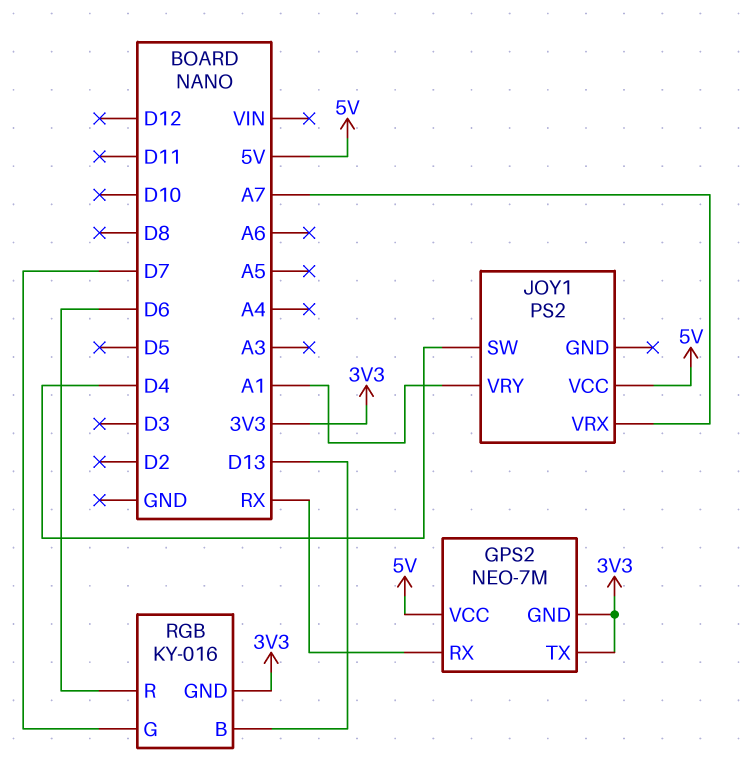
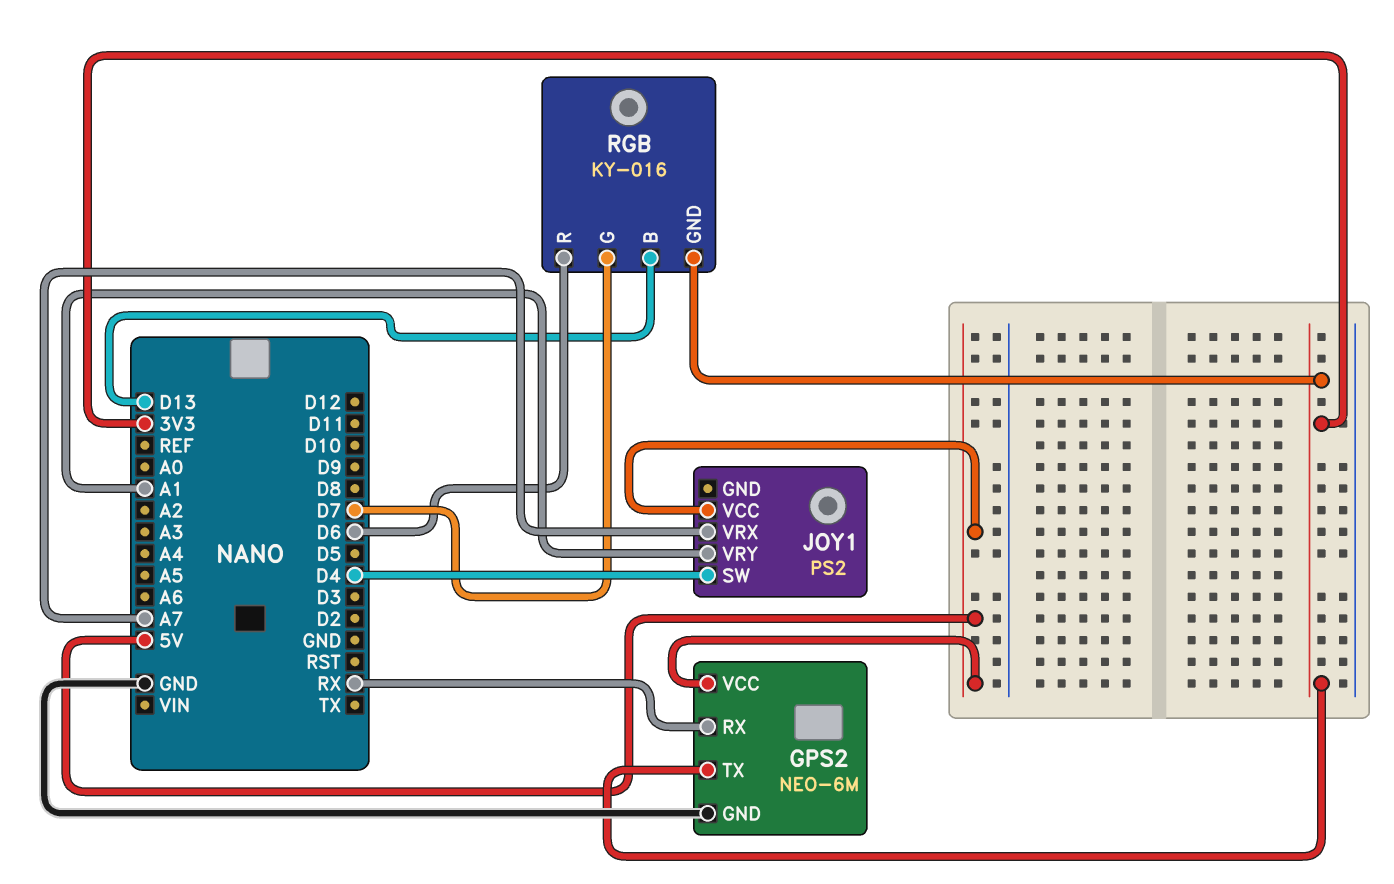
GPS2: NEO-7M -> NEO-6M
GPS2 pin GND: 3V3 -> GND

